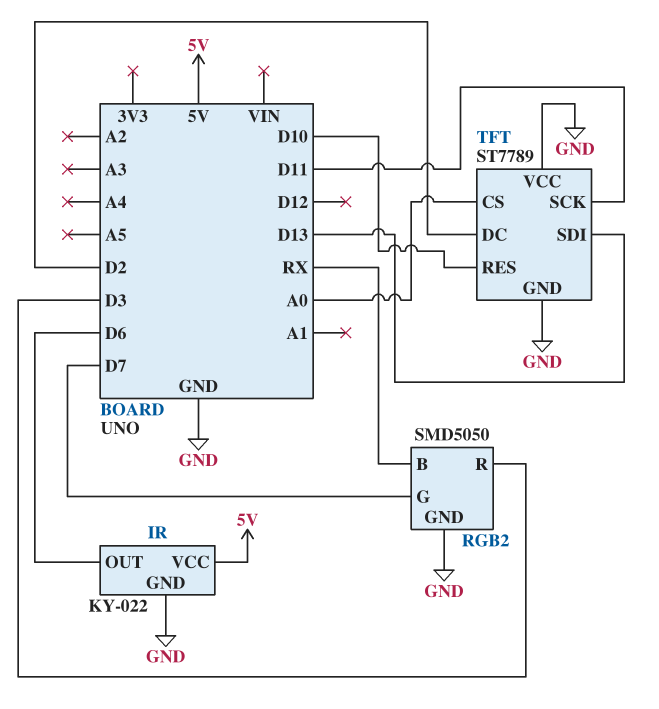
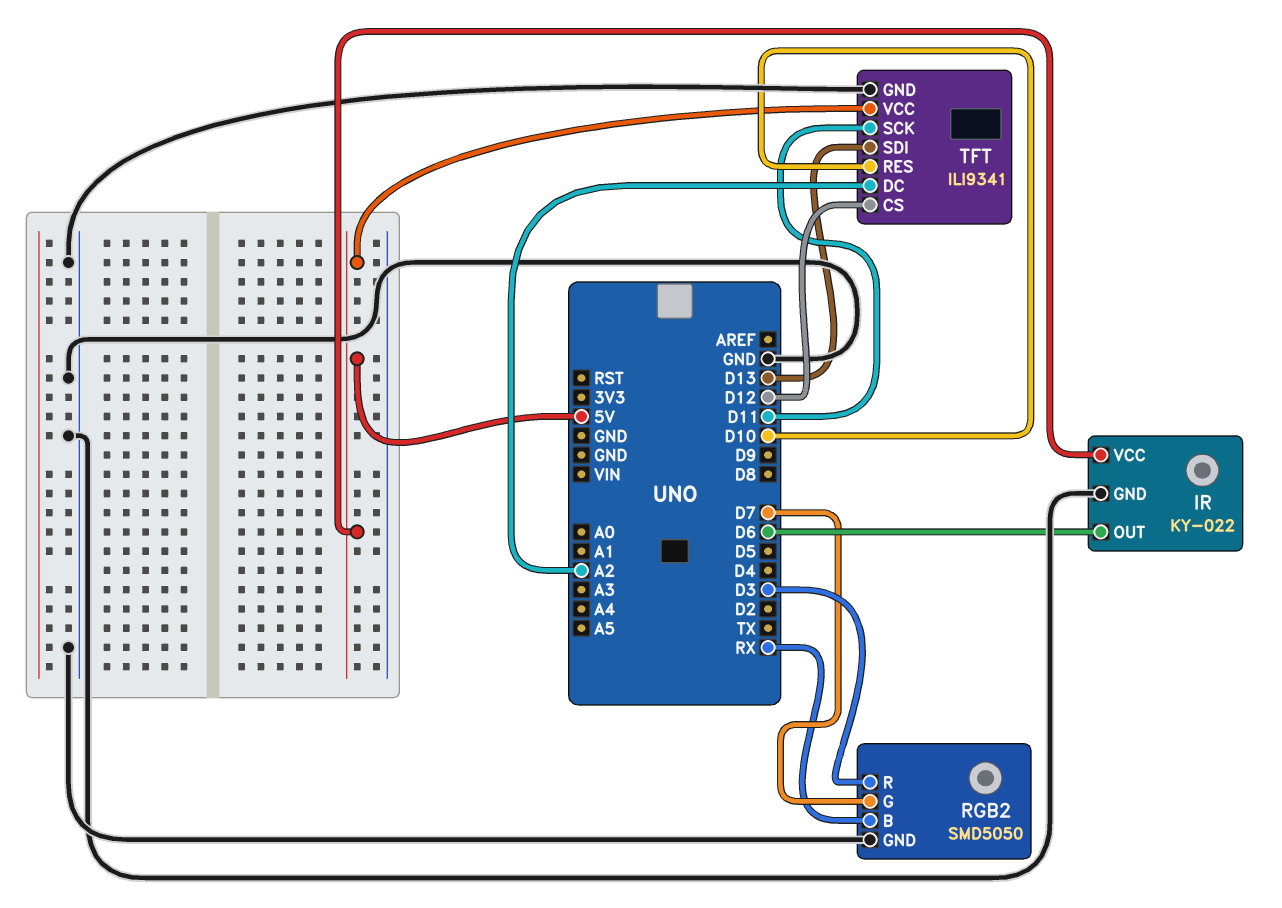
TFT: ST7789 -> ILI9341
TFT pin CS: A0 -> D12
TFT pin DC: D2 -> A2
TFT pin VCC: GND -> 5V

